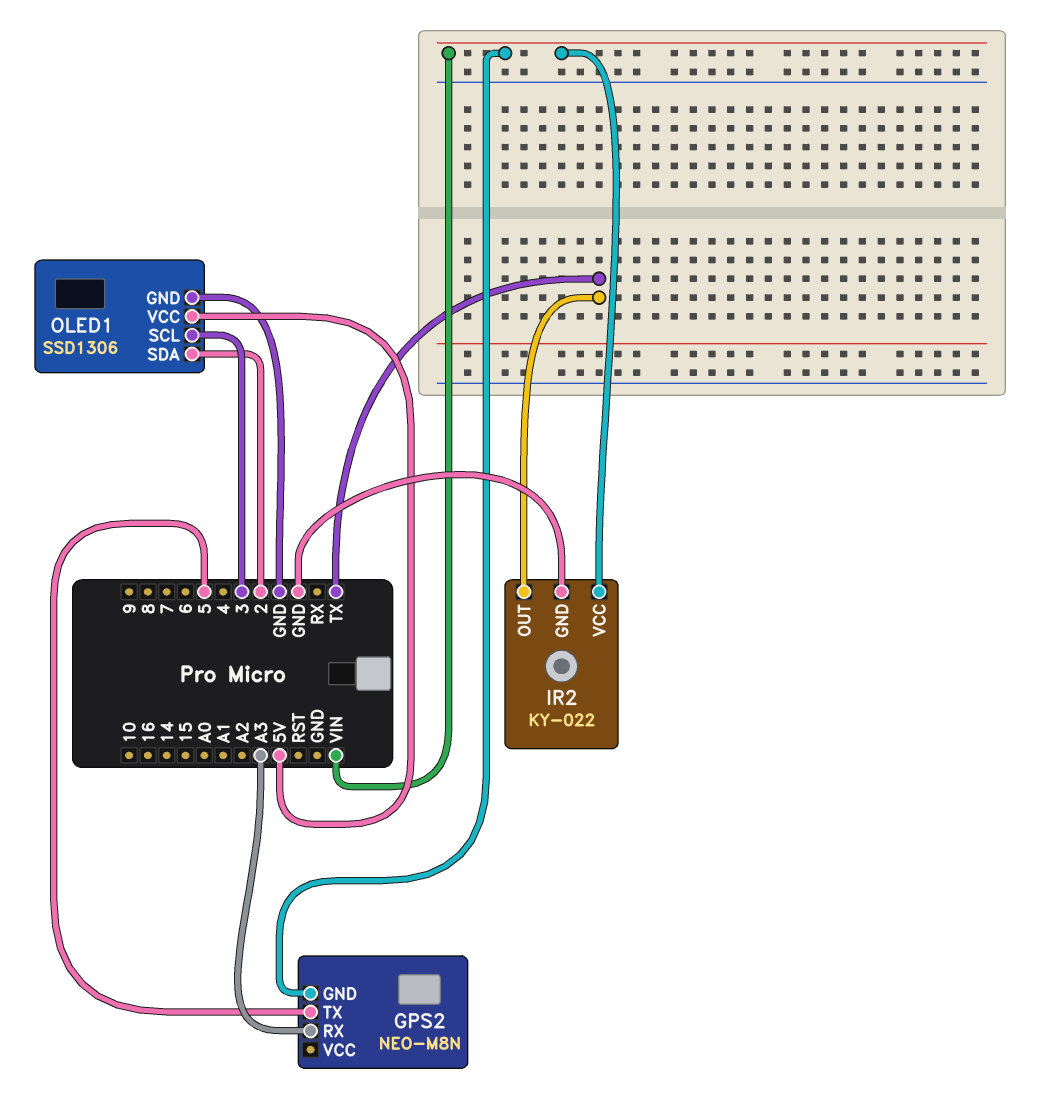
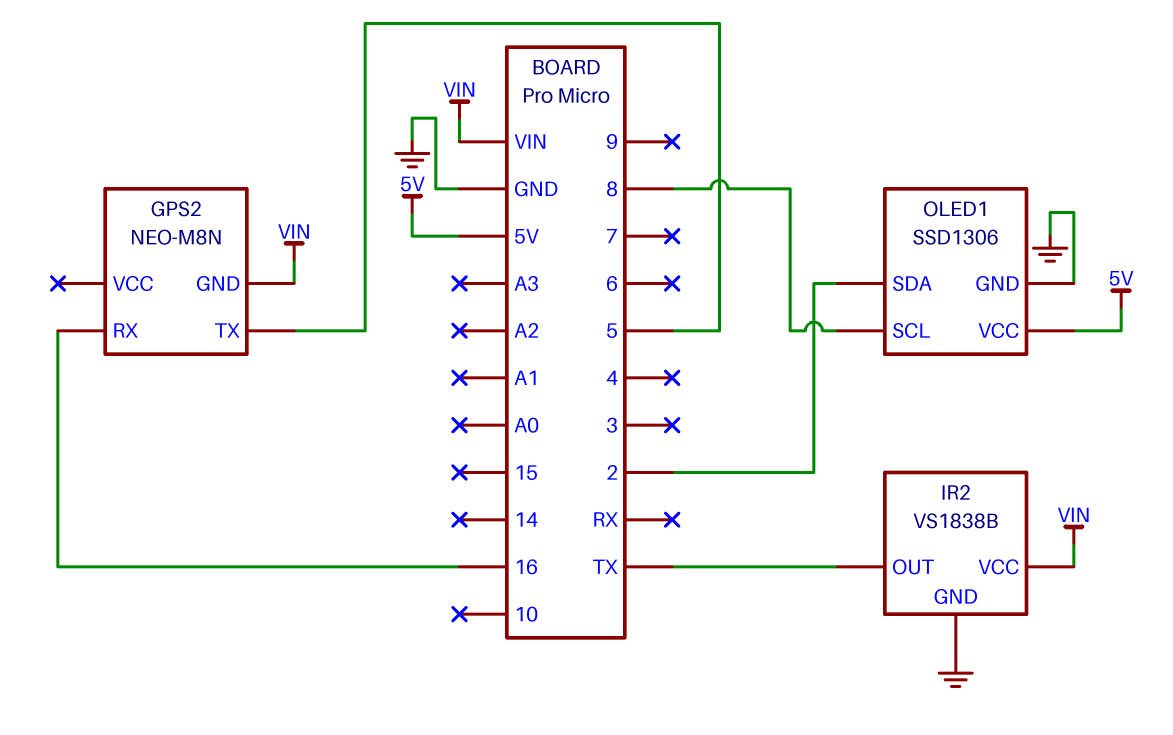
GPS2 pin RX: A3 -> 16
IR2: KY-022 -> VS1838B
OLED1 pin SCL: 3 -> 8

